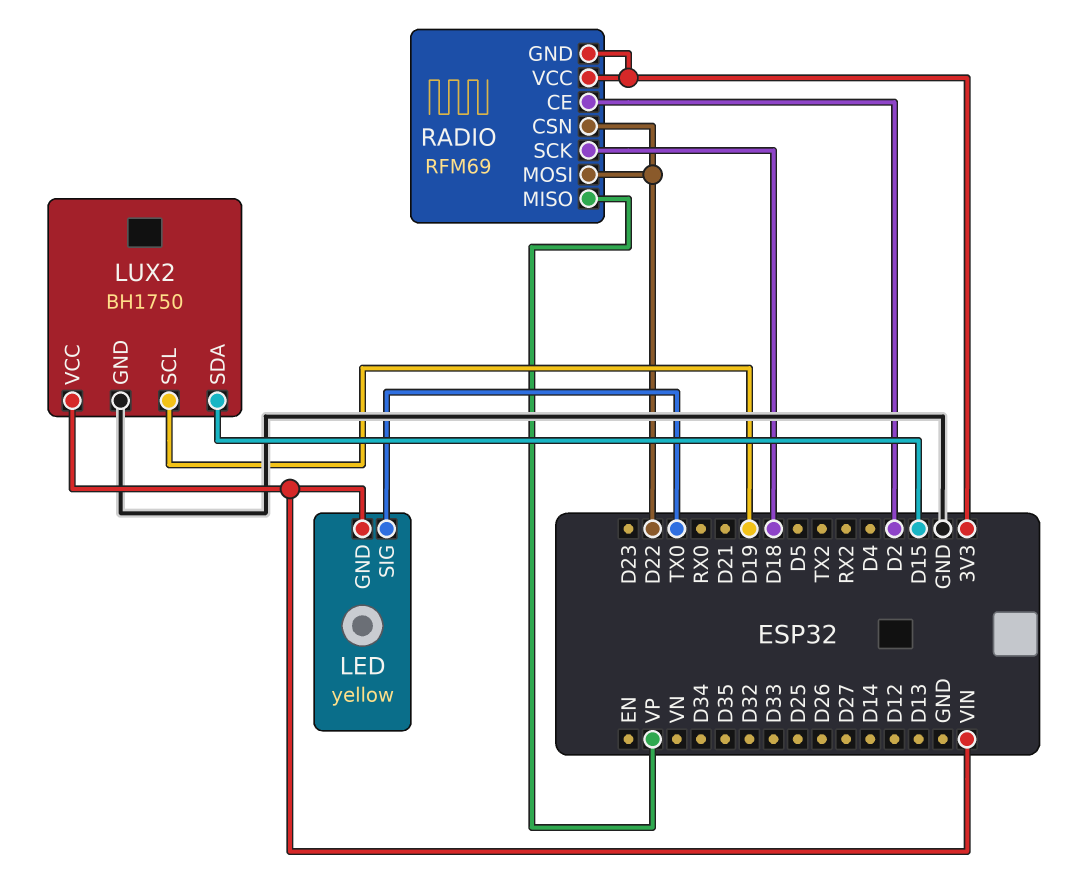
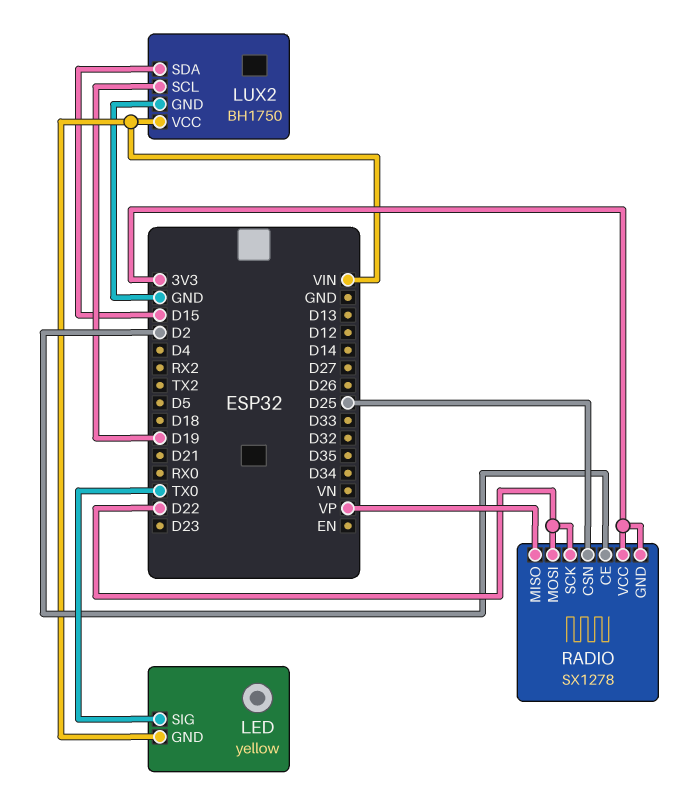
RADIO: RFM69 -> SX1278
RADIO pin CSN: D22 -> D25
RADIO pin SCK: D18 -> D22

